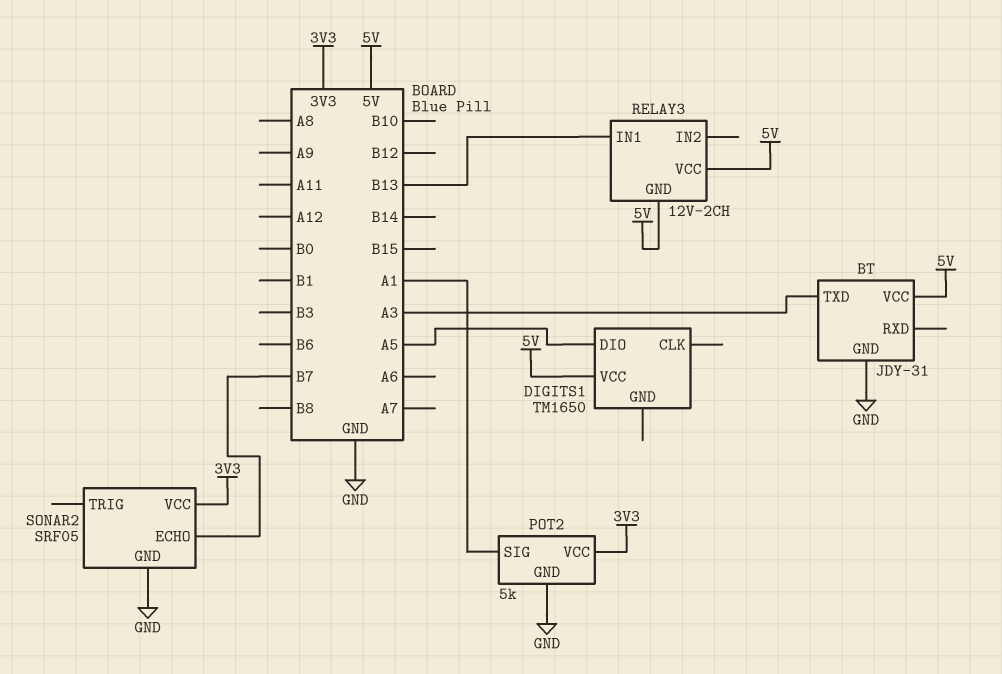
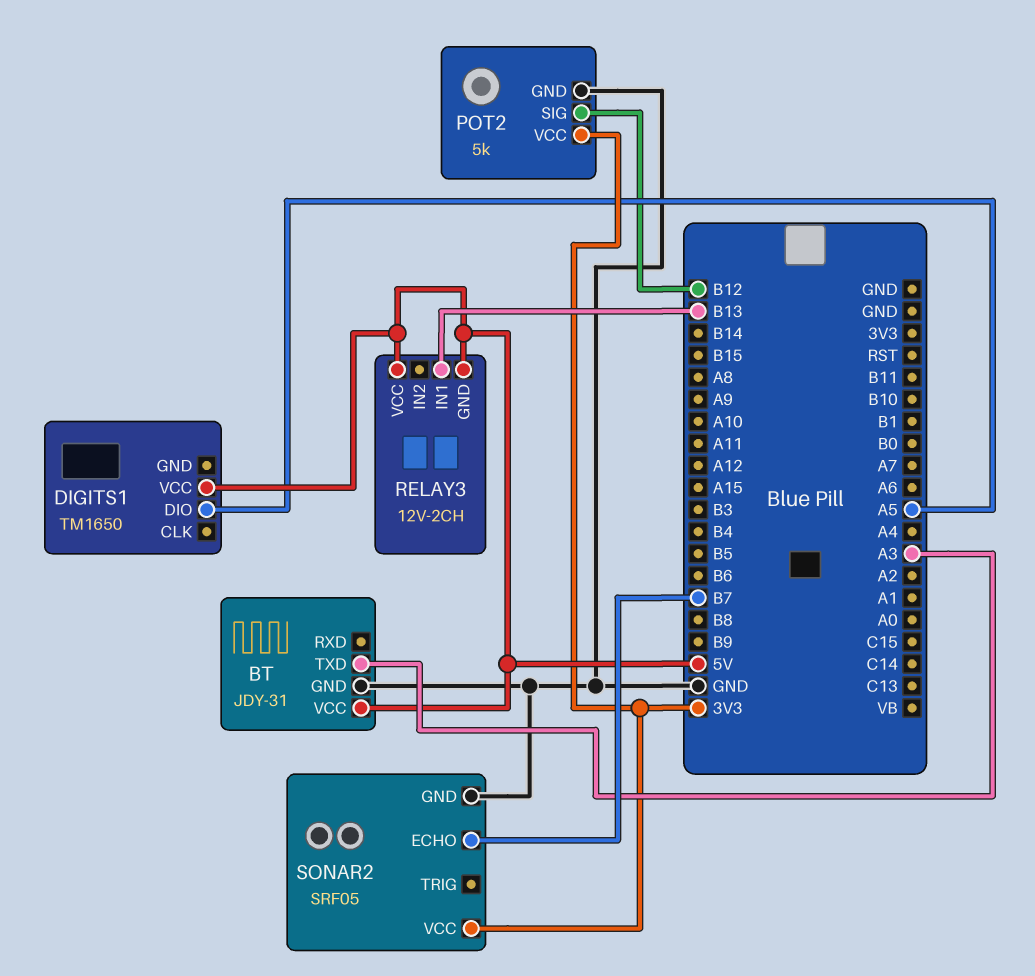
POT2 pin SIG: A1 -> B12

